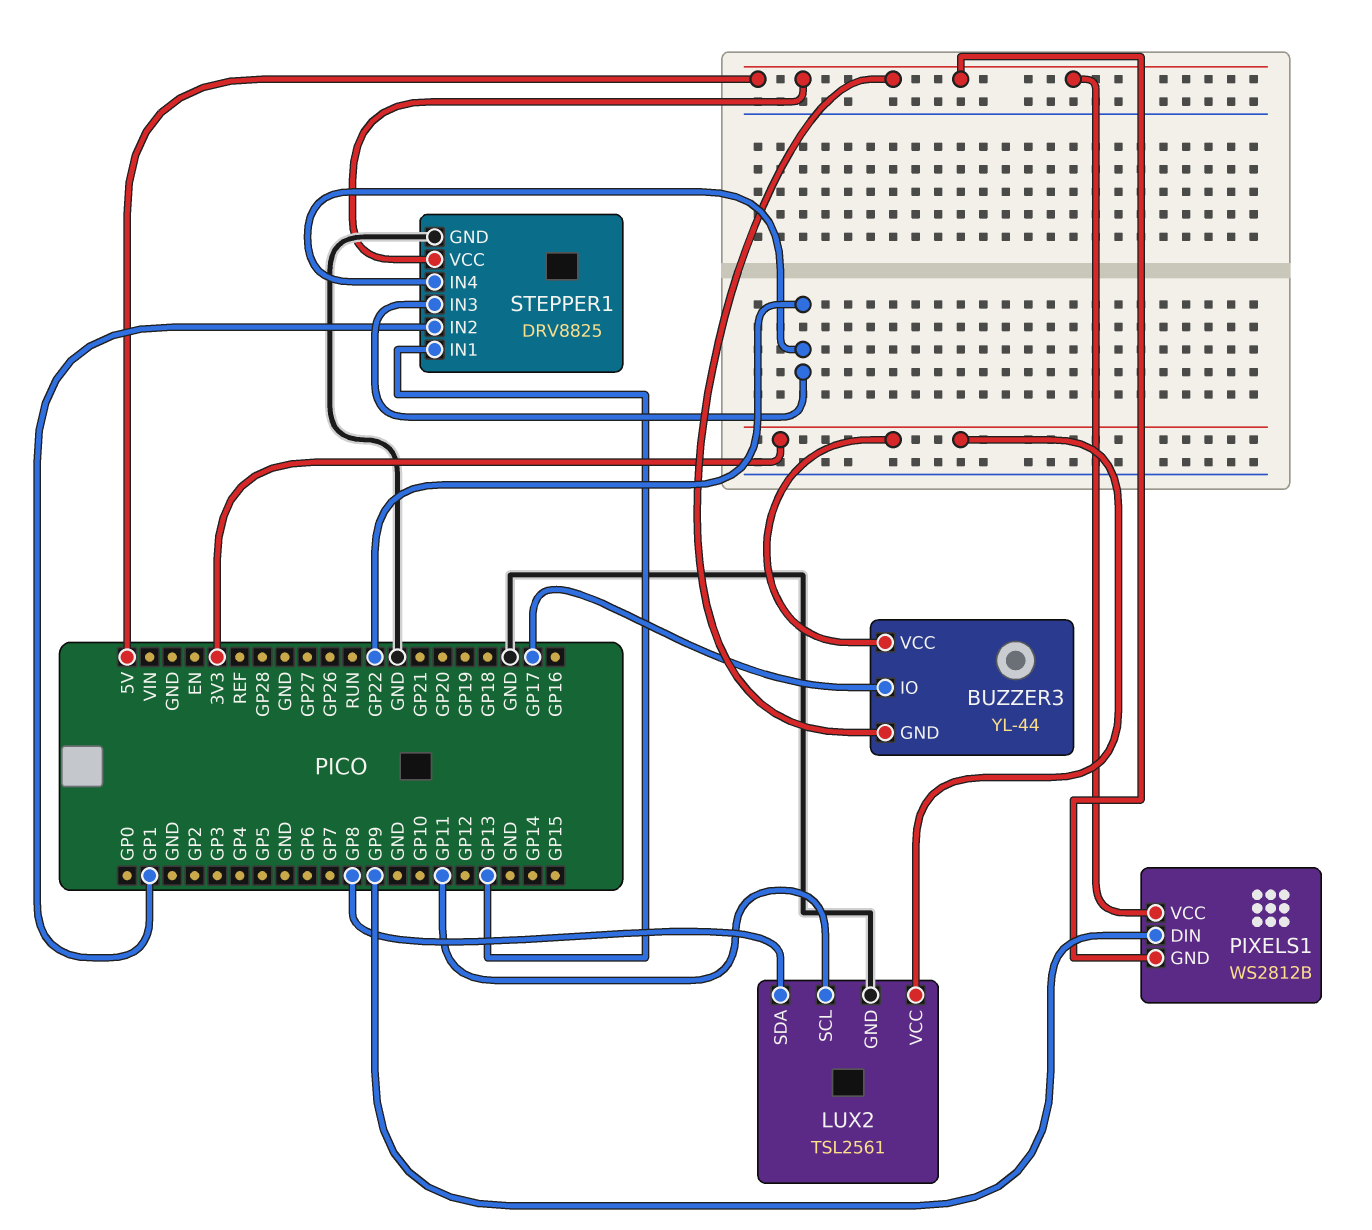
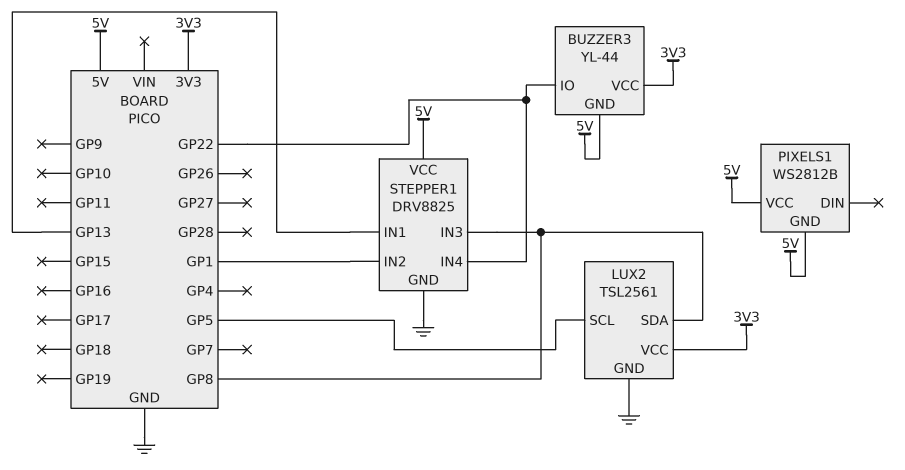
BUZZER3 pin IO: GP17 -> GP22
LUX2 pin SCL: GP11 -> GP5
PIXELS1 pin DIN: GP9 -> none
STEPPER1 pin IN3: GP22 -> GP8

